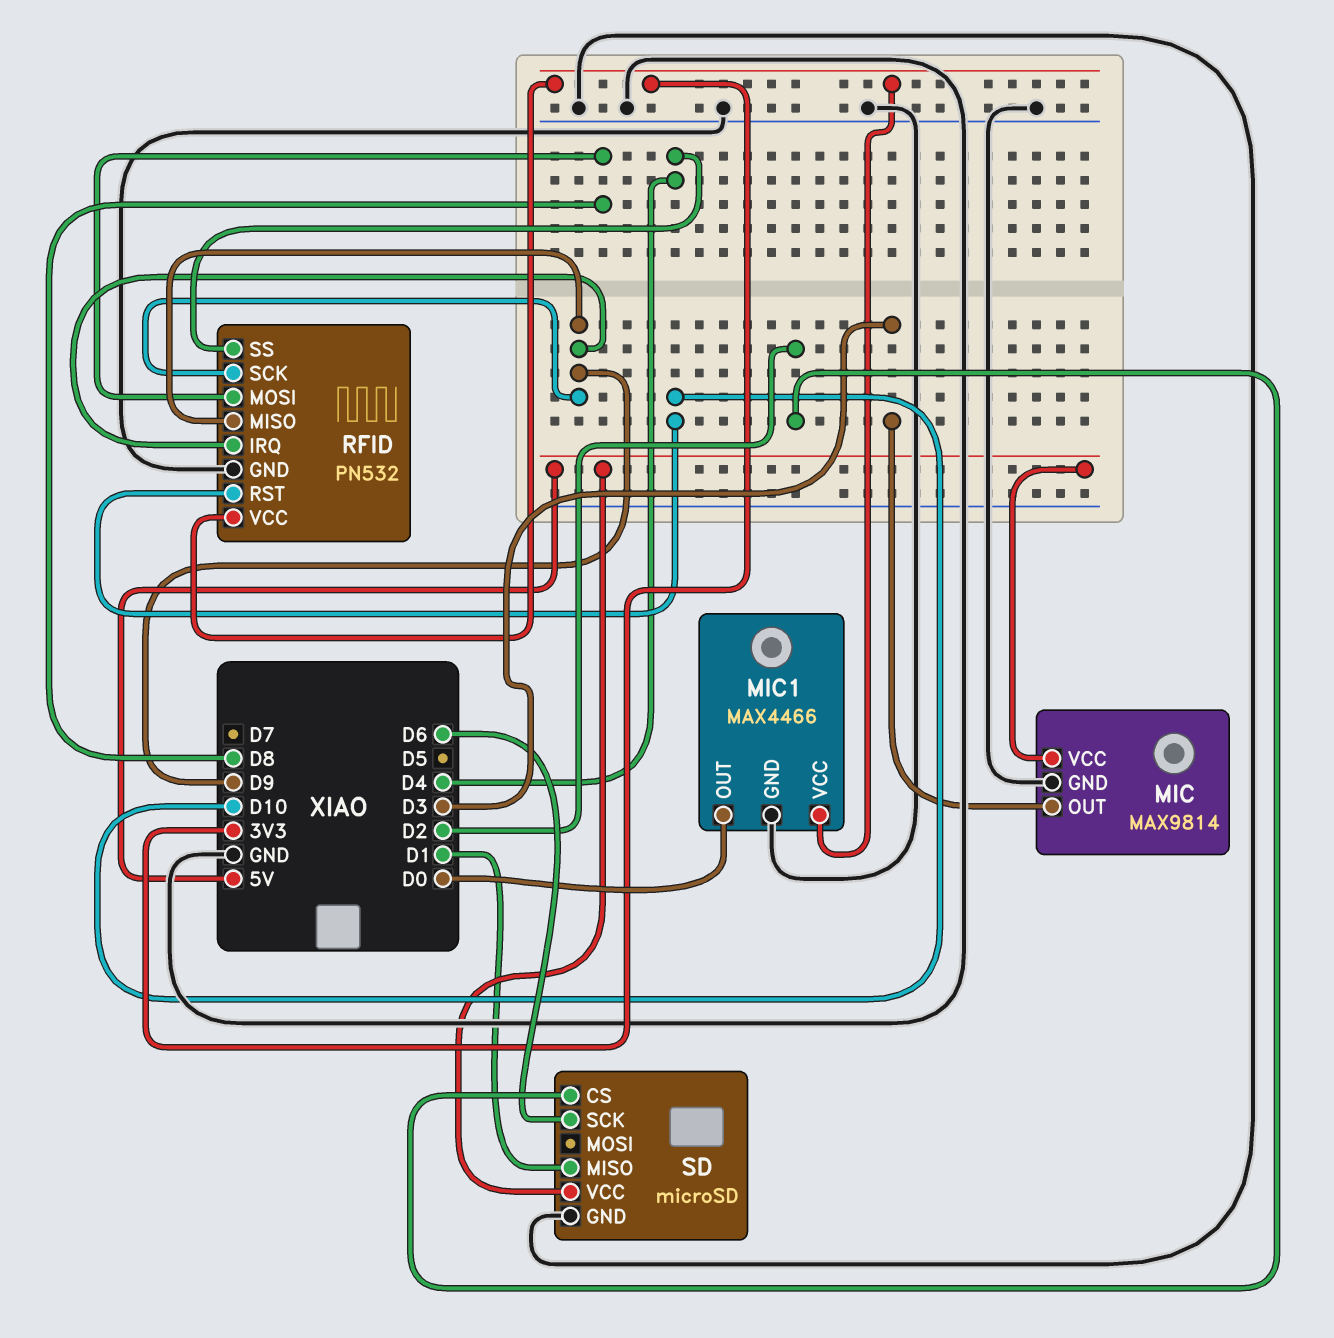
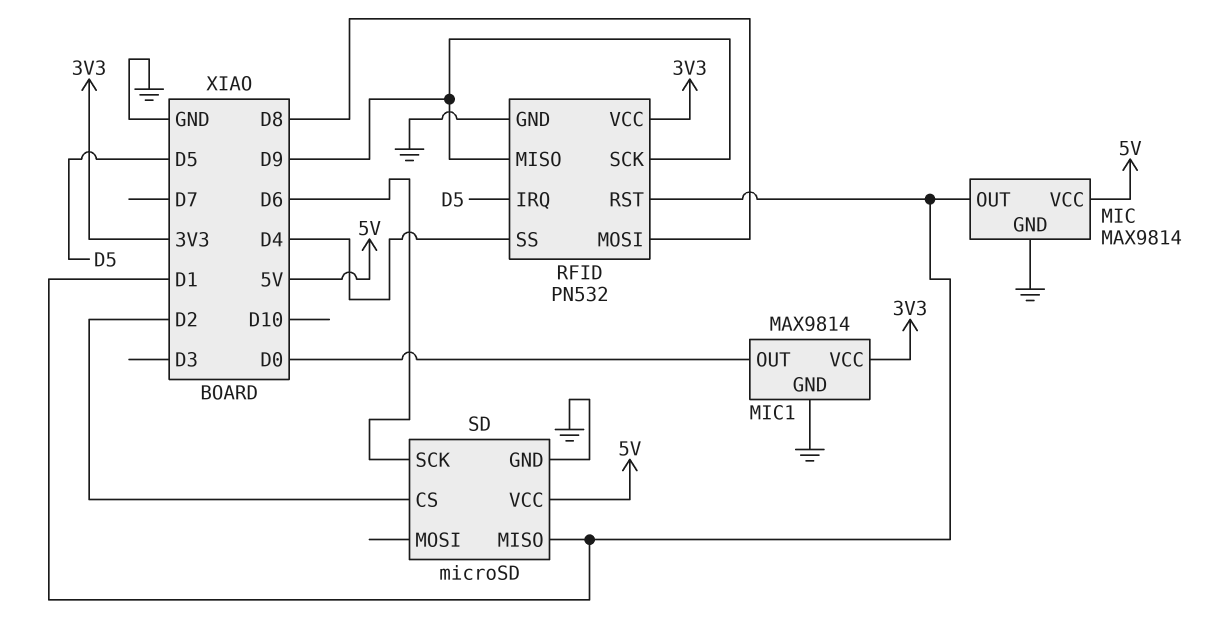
MIC pin OUT: D3 -> D1
MIC1: MAX4466 -> MAX9814
RFID pin IRQ: D9 -> D5
RFID pin RST: D10 -> D1

